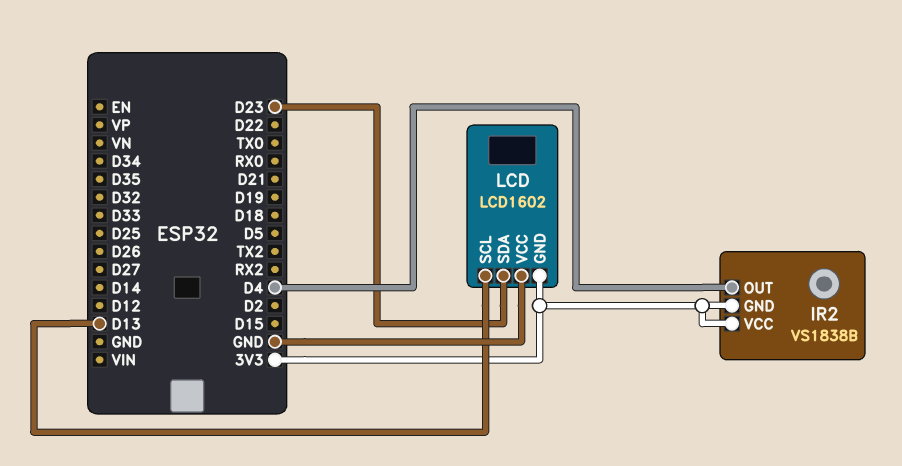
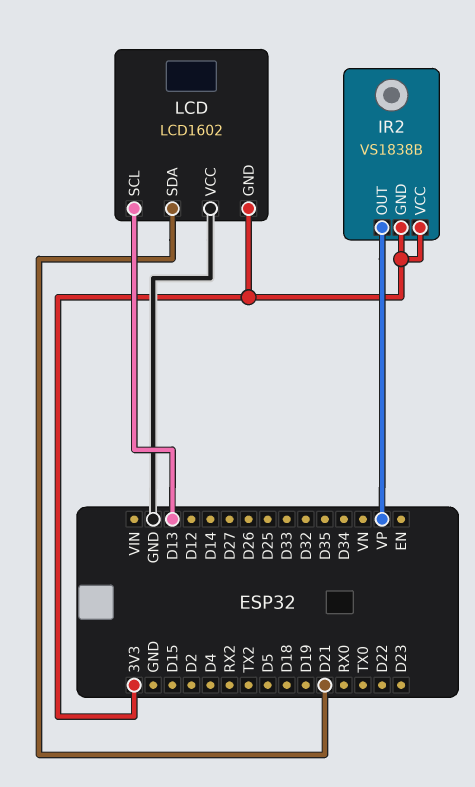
IR2 pin OUT: D4 -> VP
LCD pin SDA: D23 -> D21

